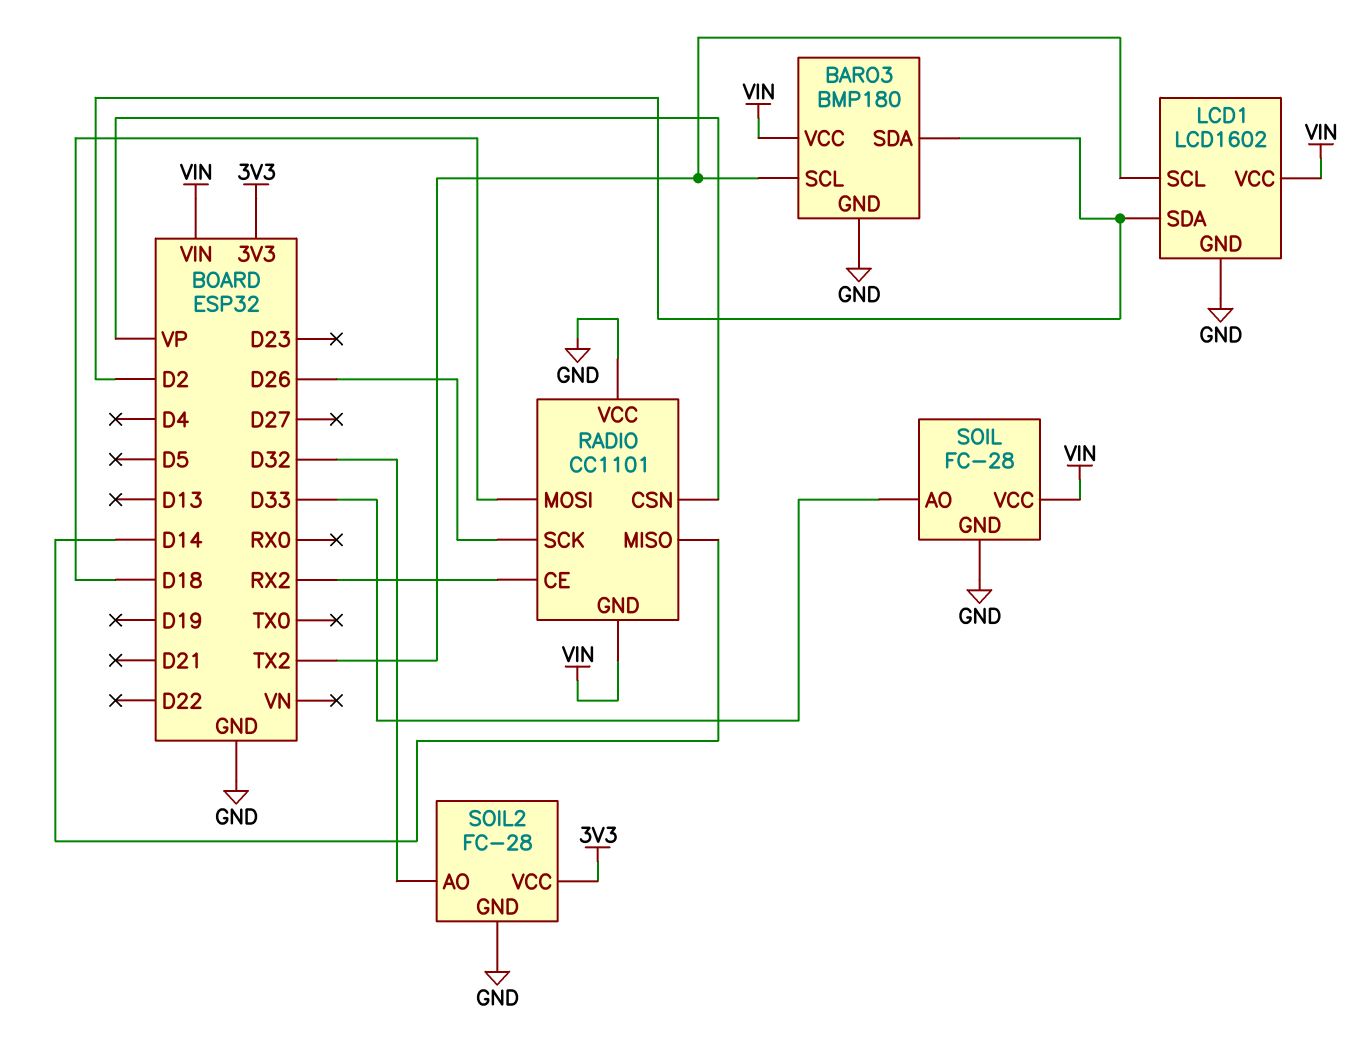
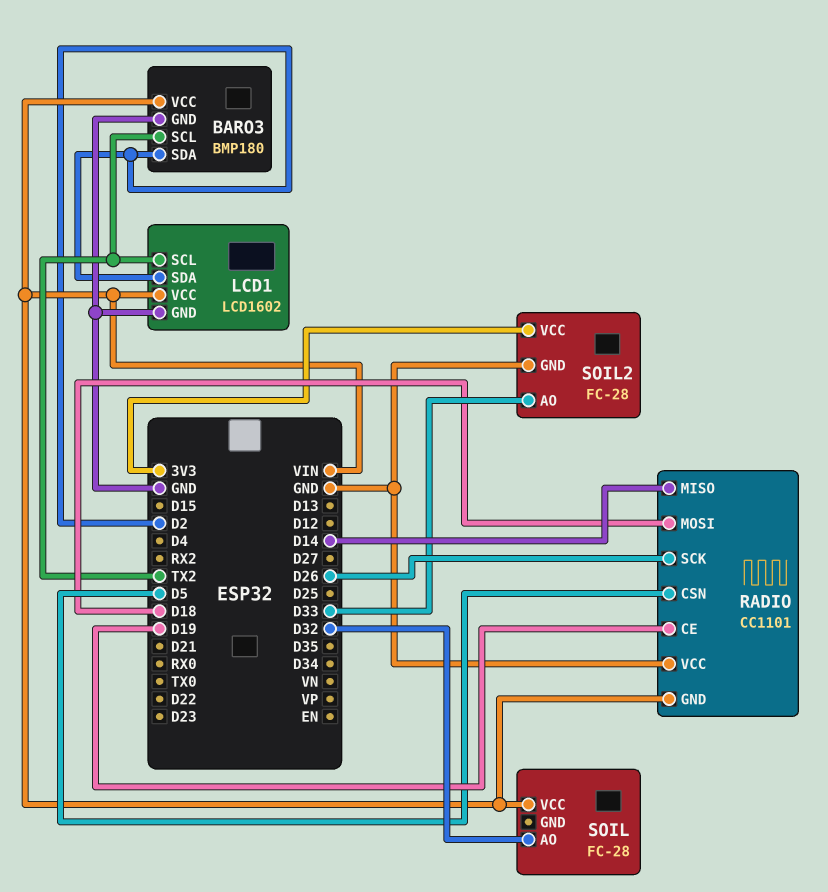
RADIO pin CE: RX2 -> D19
RADIO pin CSN: VP -> D5
SOIL pin AO: D33 -> D32
SOIL pin GND: GND -> none
SOIL2 pin AO: D32 -> D33

